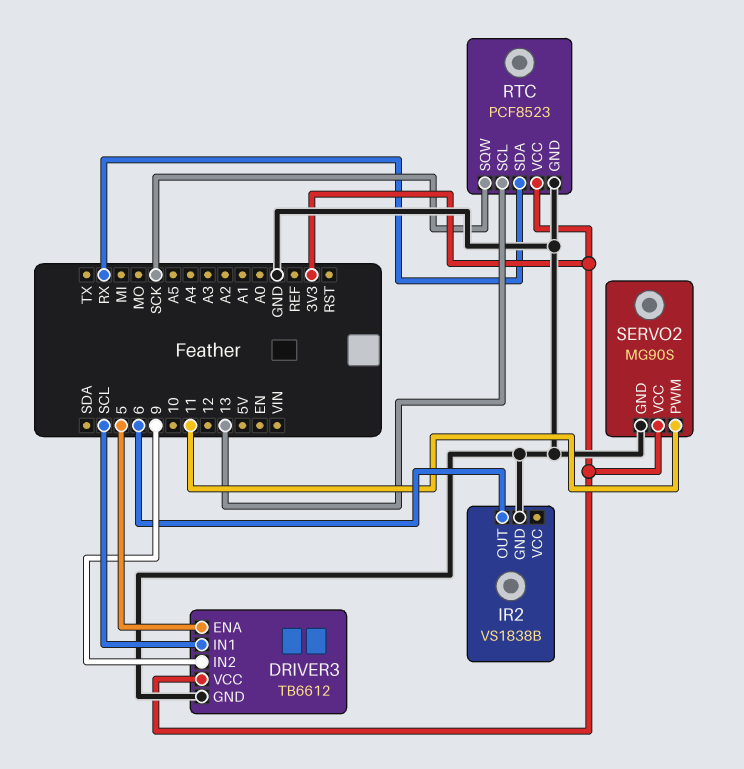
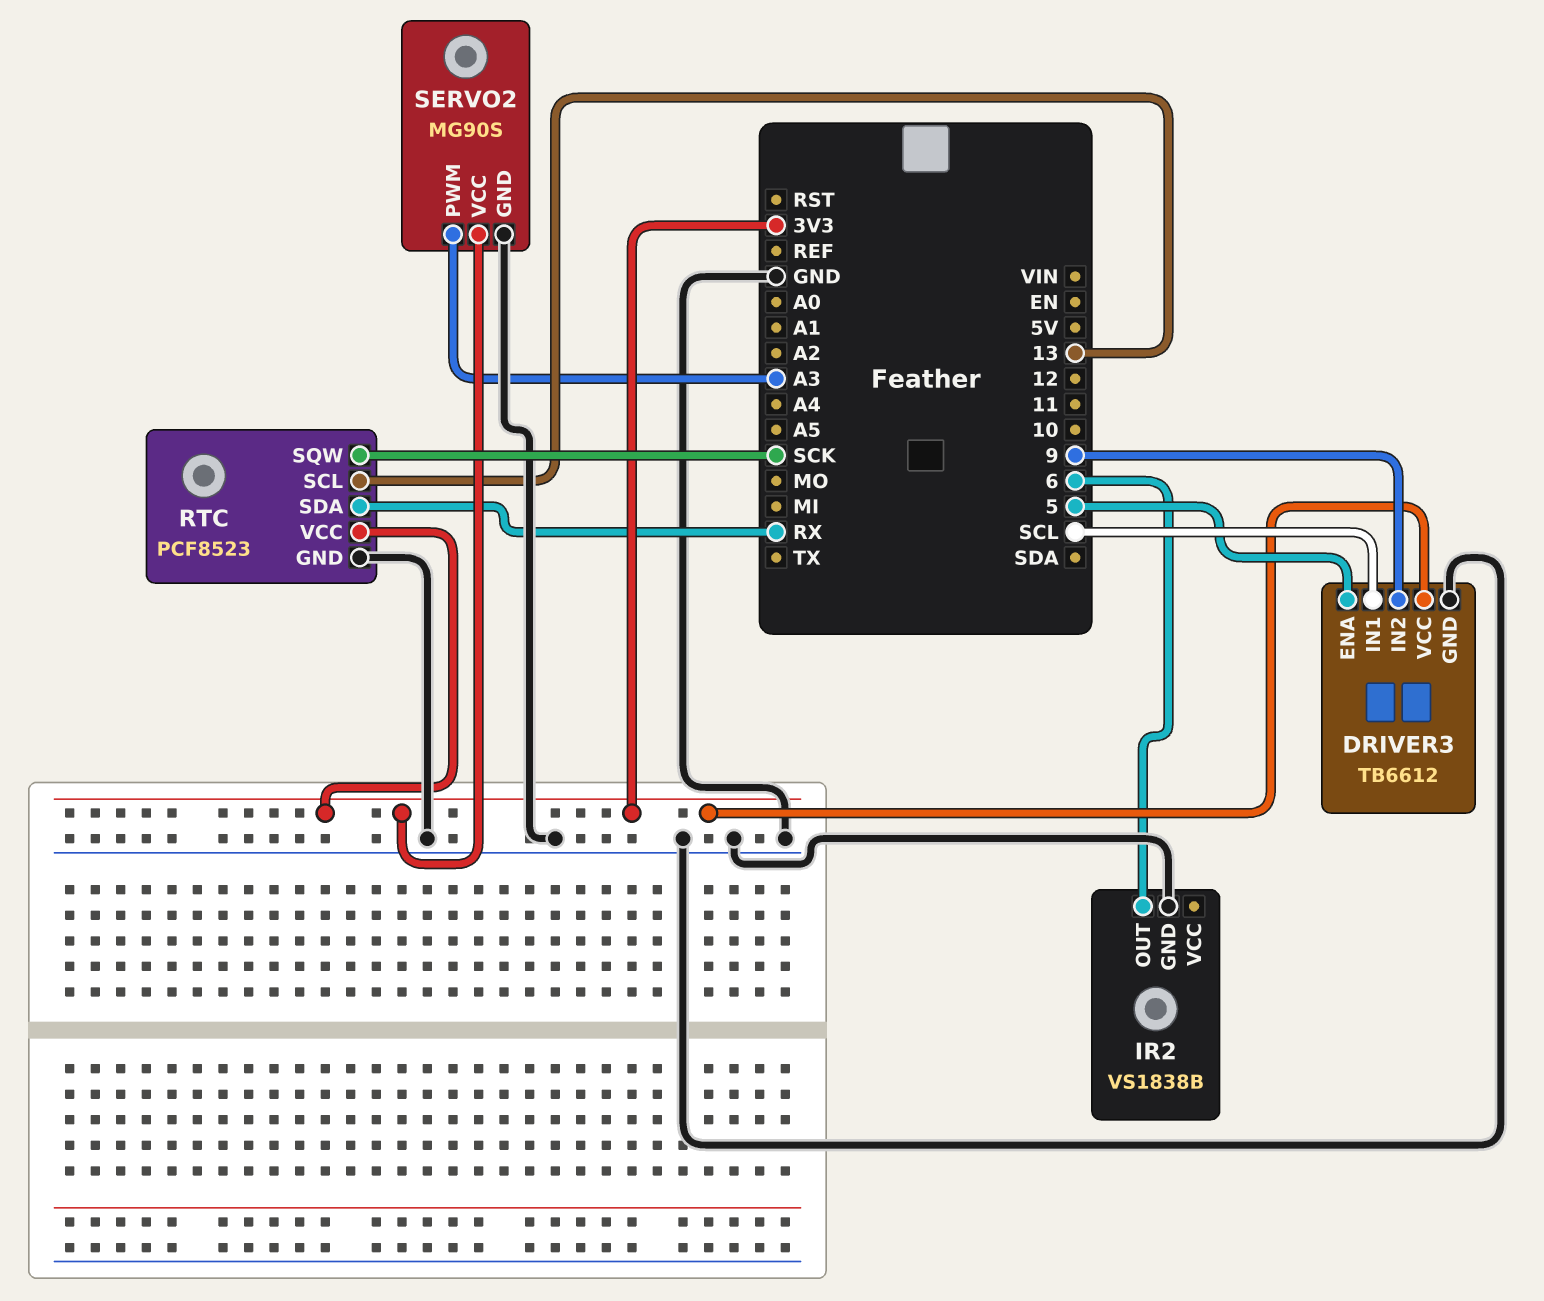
SERVO2 pin PWM: 11 -> A3

